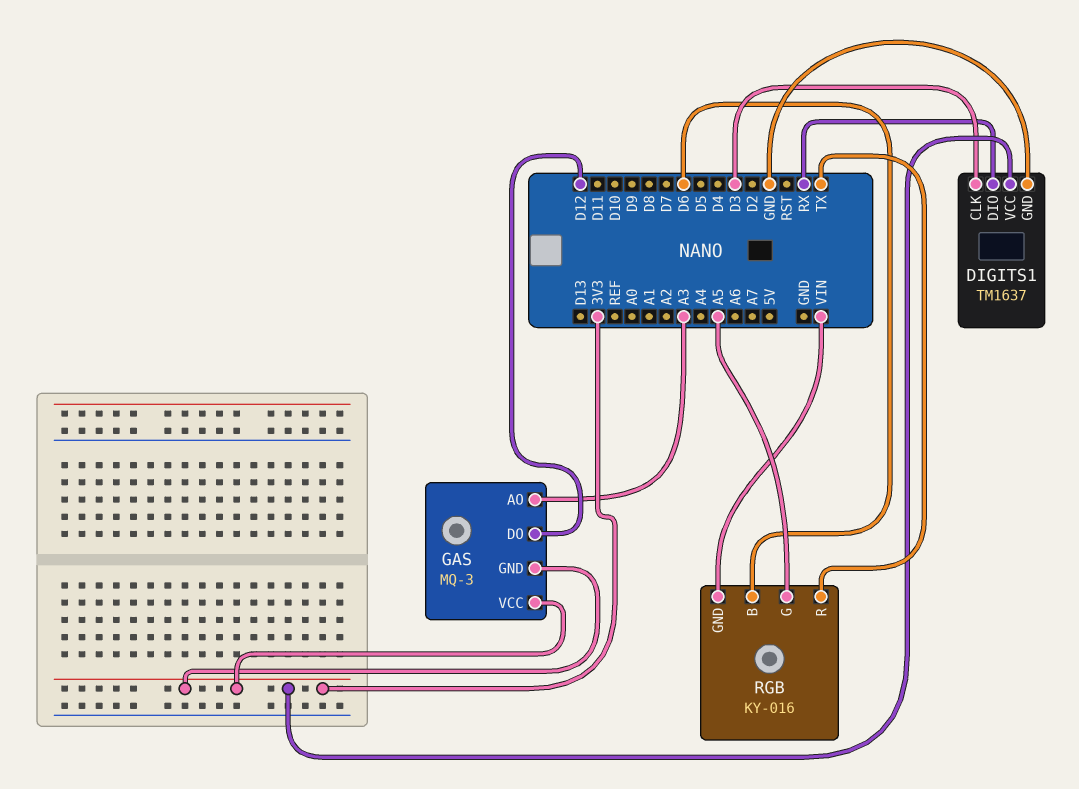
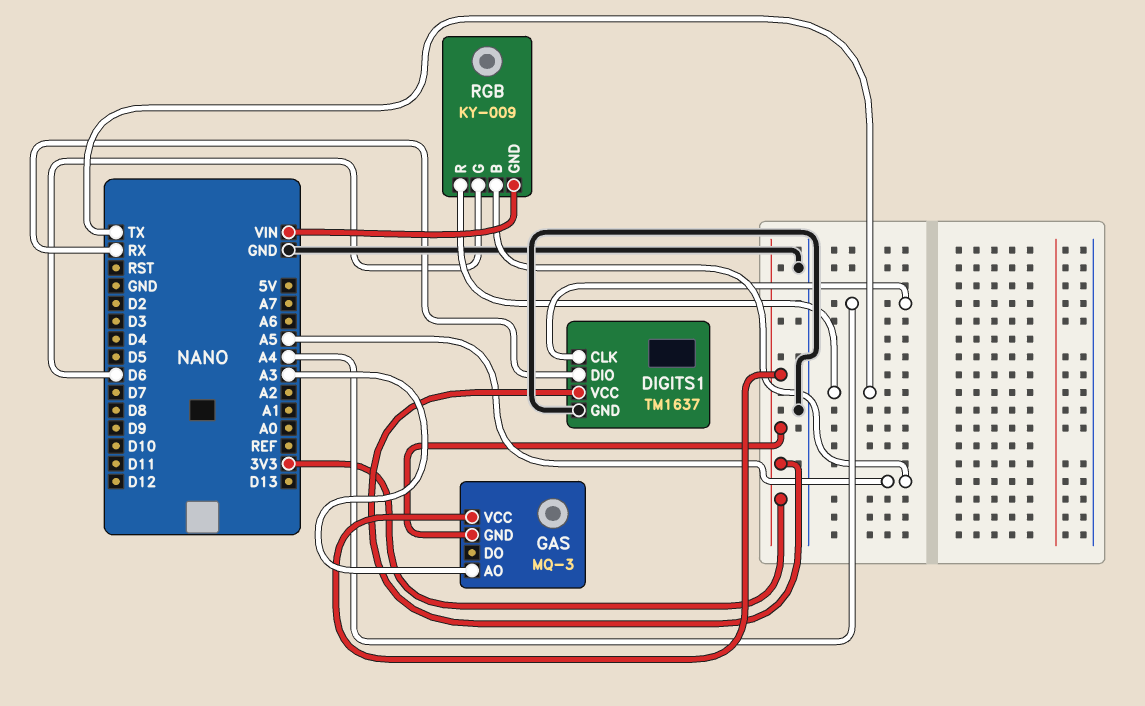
DIGITS1 pin CLK: D3 -> A4
GAS pin DO: D12 -> none
RGB: KY-016 -> KY-009
RGB pin B: D6 -> A5
RGB pin G: A5 -> D6

